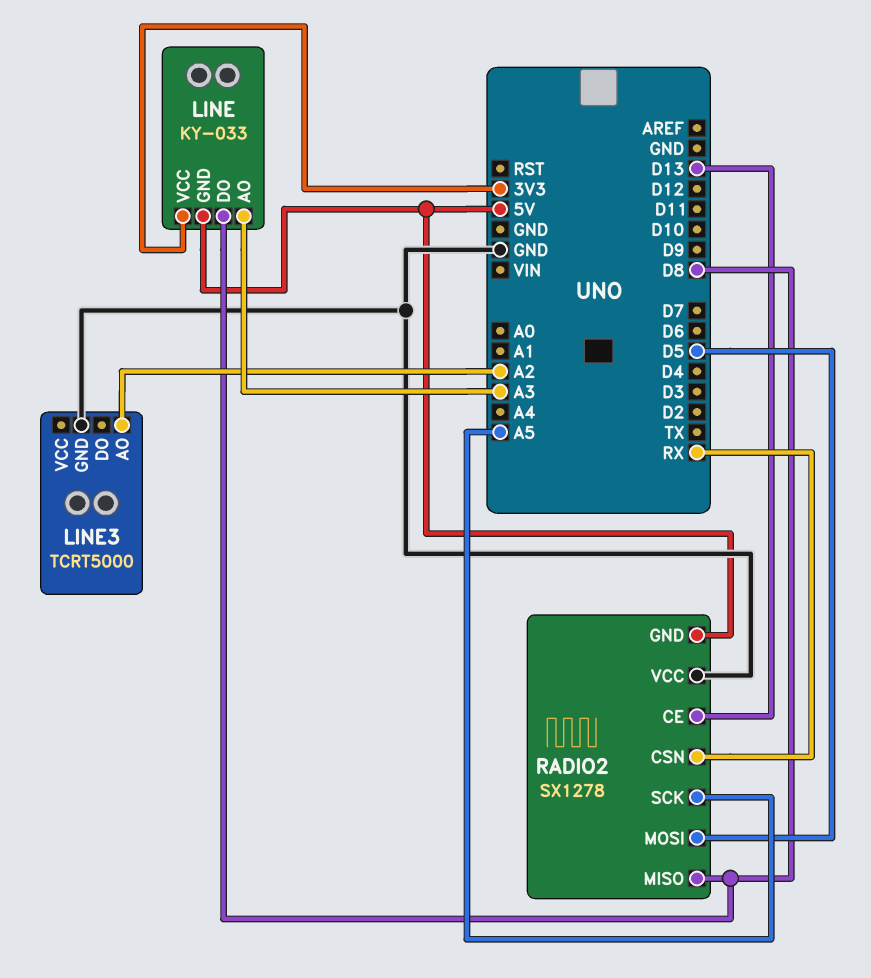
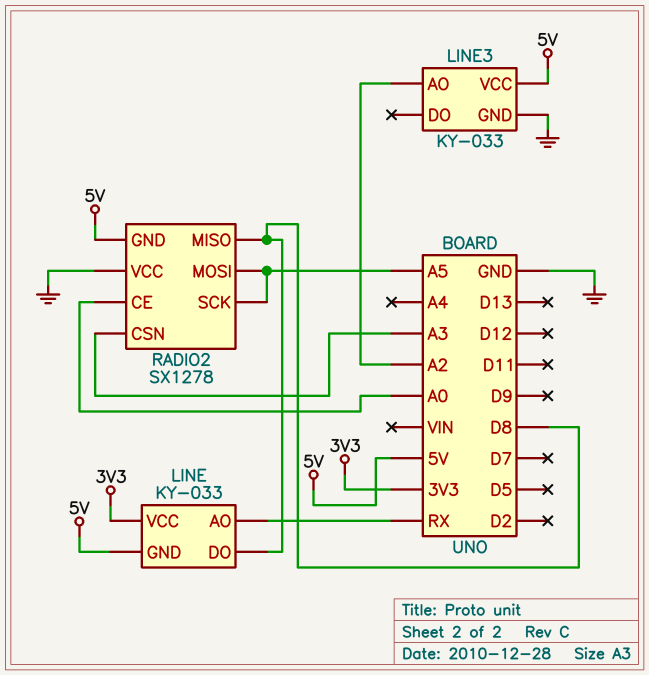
LINE pin AO: A3 -> RX
LINE3: TCRT5000 -> KY-033
LINE3 pin VCC: none -> 5V
RADIO2 pin CE: D13 -> A0
RADIO2 pin CSN: RX -> A3
RADIO2 pin MOSI: D5 -> A5

